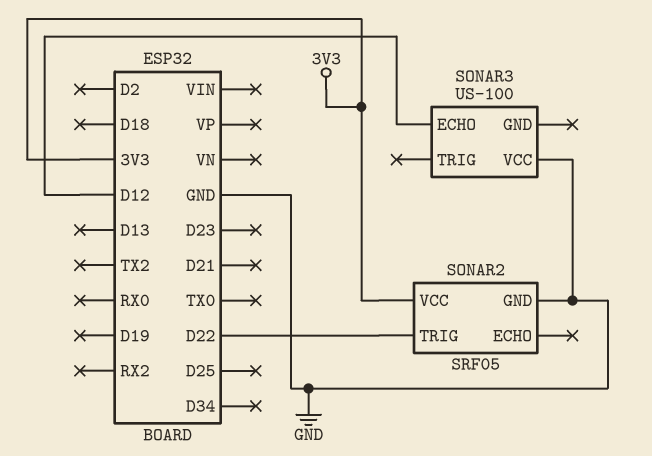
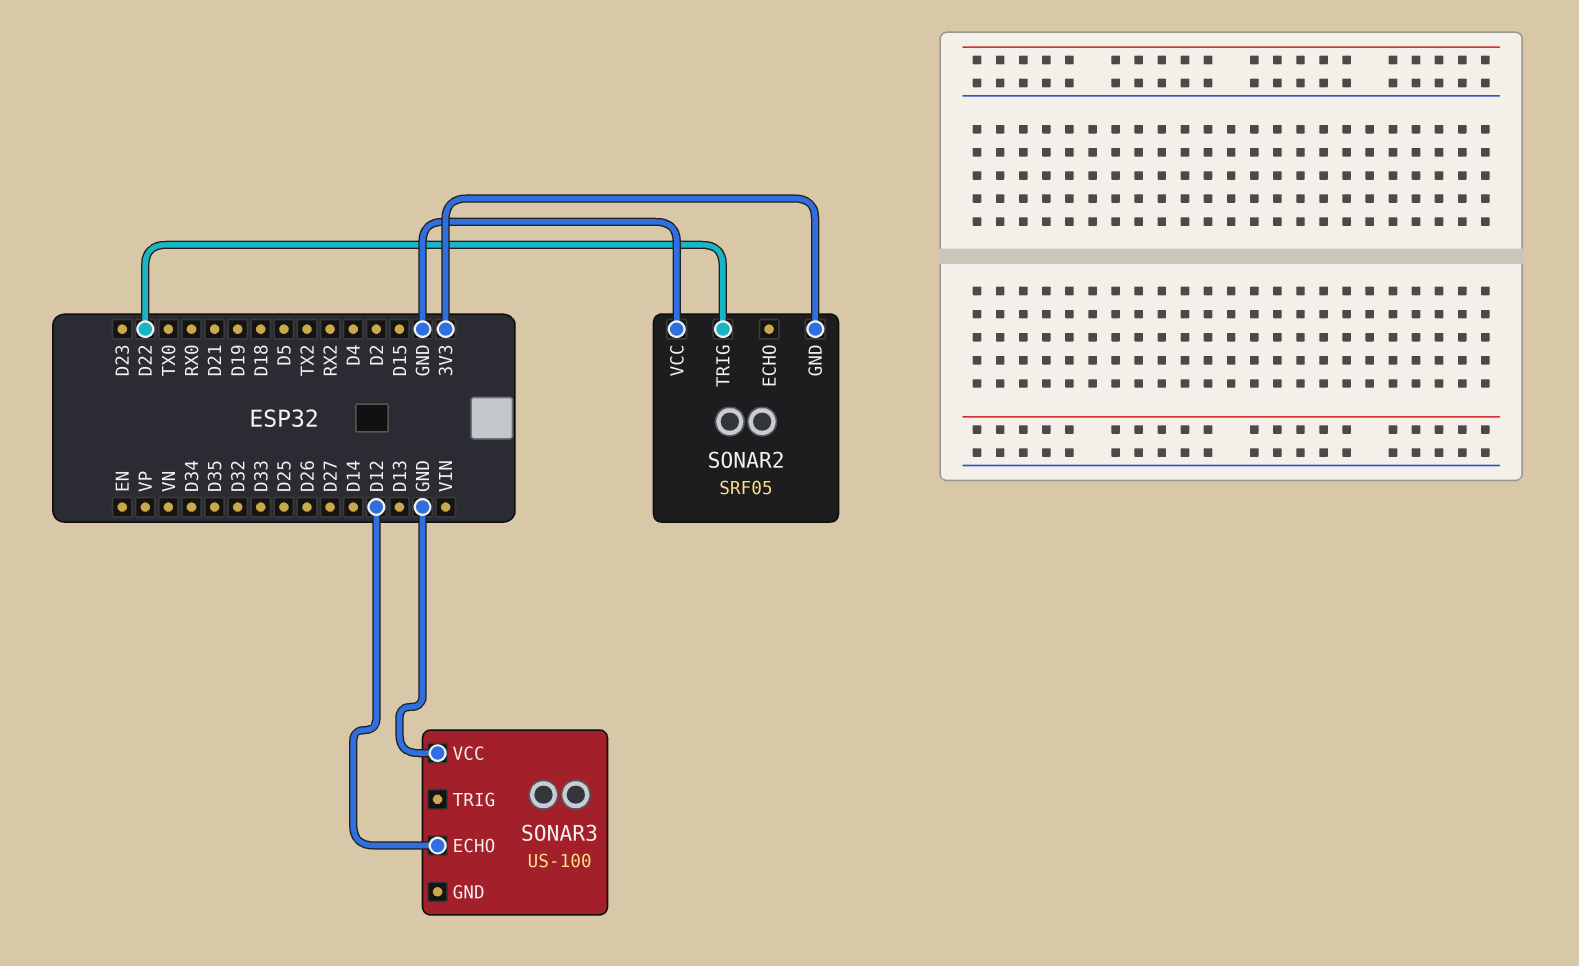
SONAR2 pin GND: GND -> 3V3
SONAR2 pin VCC: 3V3 -> GND

